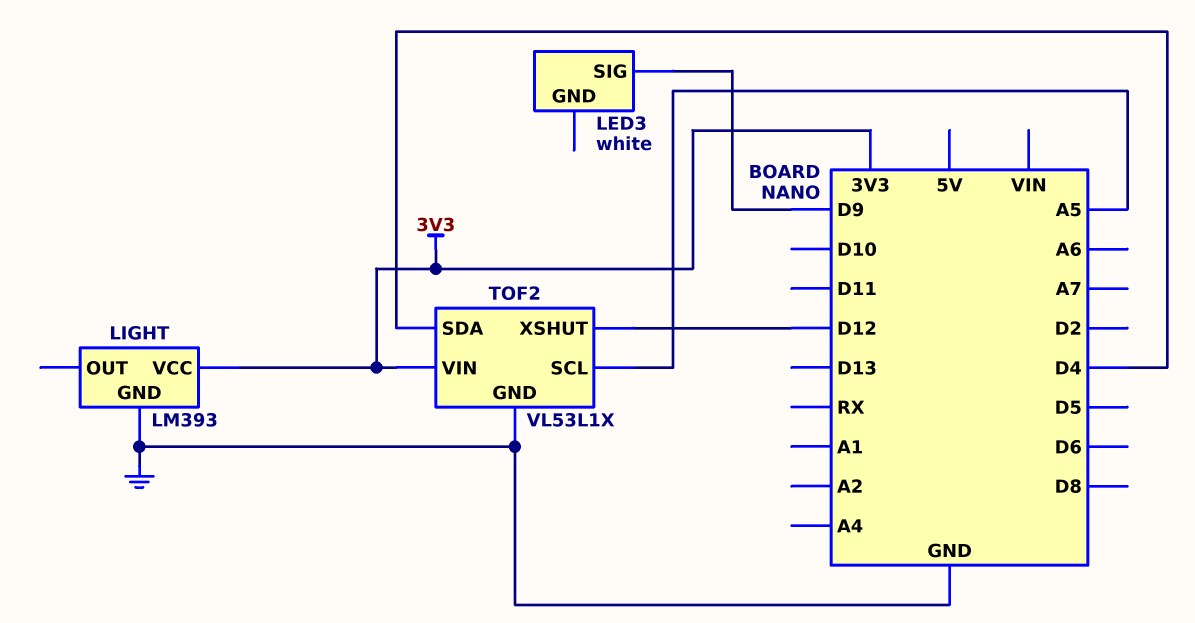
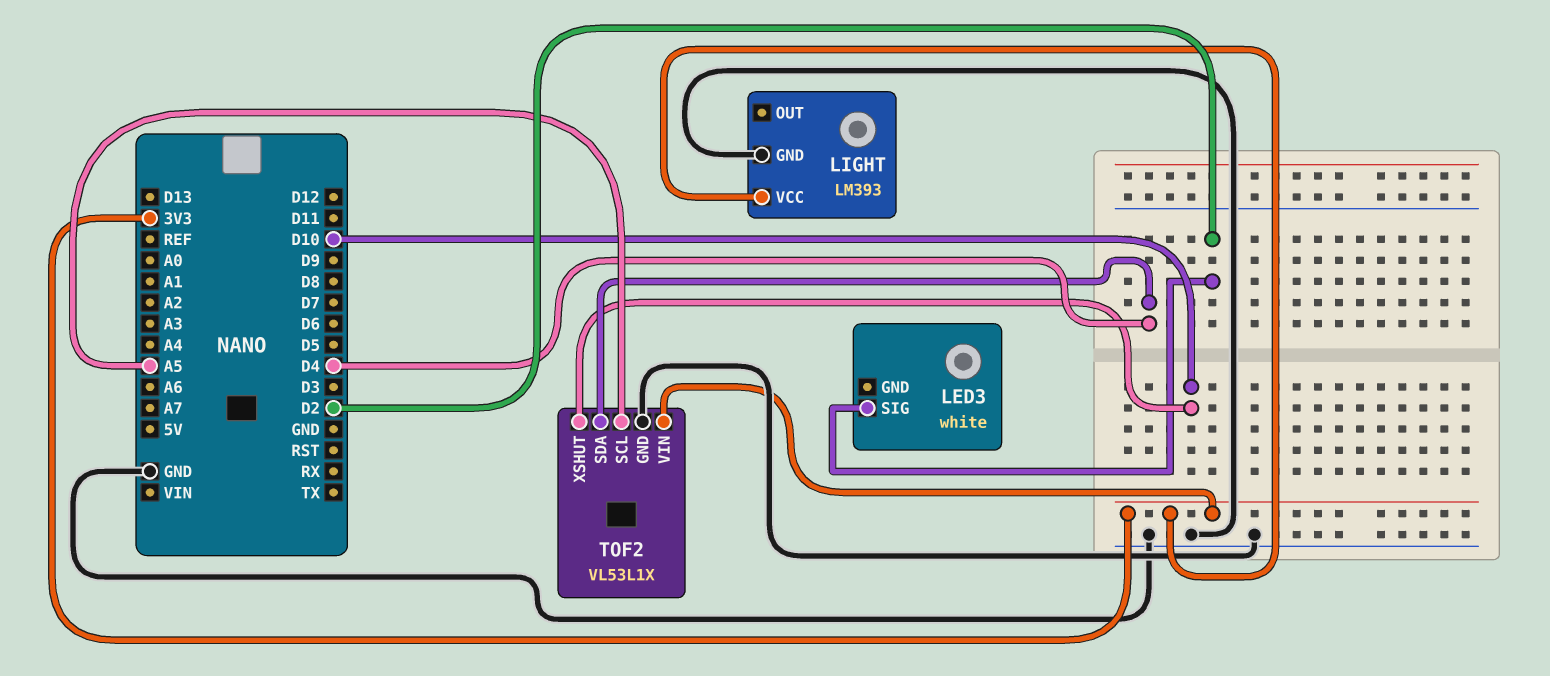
LED3 pin SIG: D9 -> D2
TOF2 pin XSHUT: D12 -> D10

